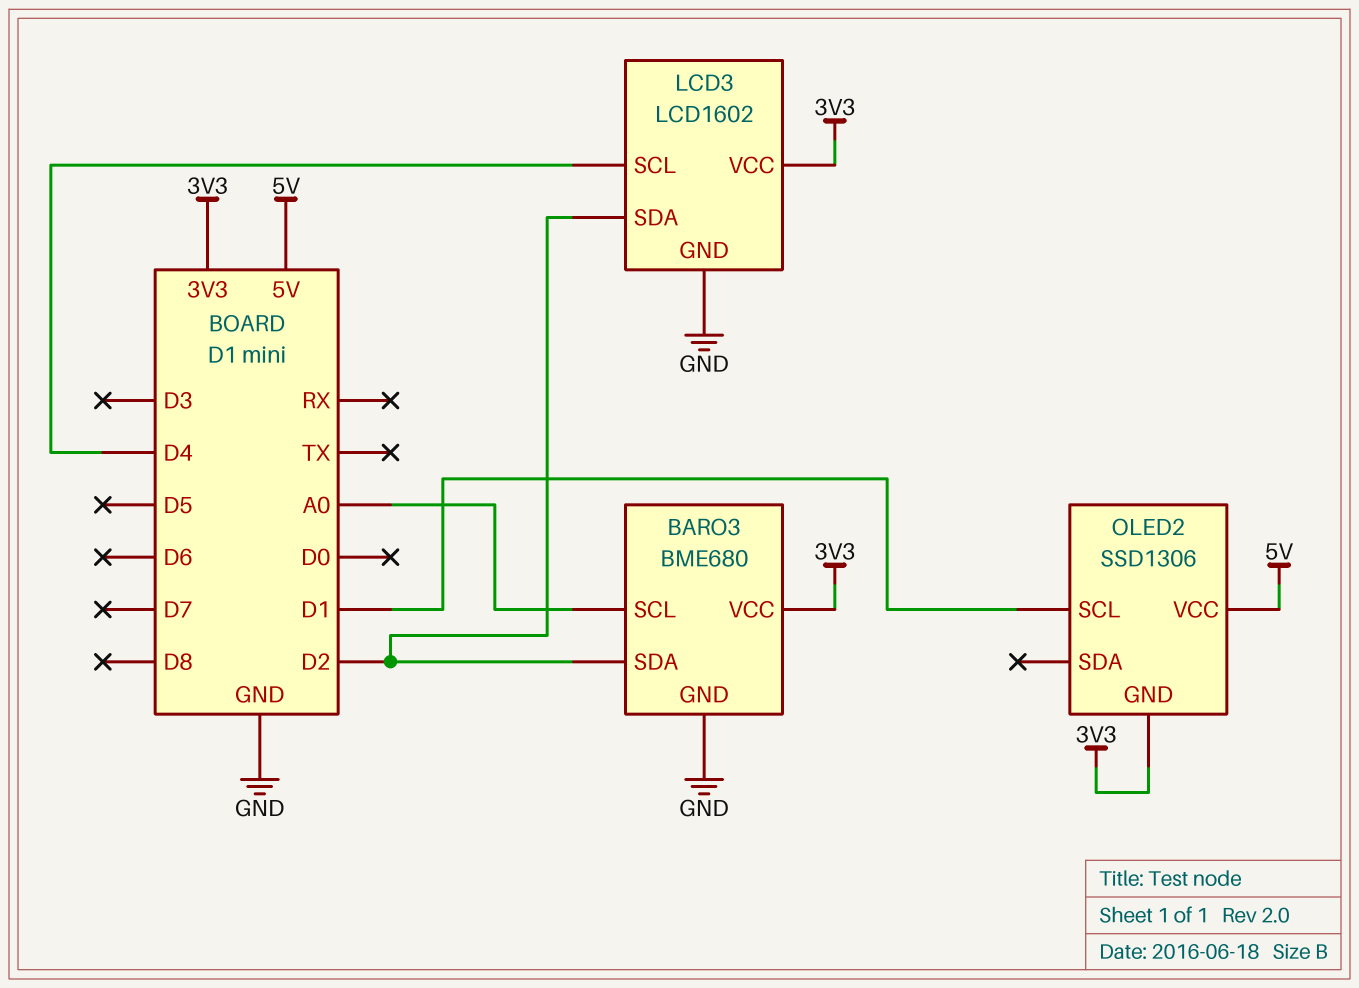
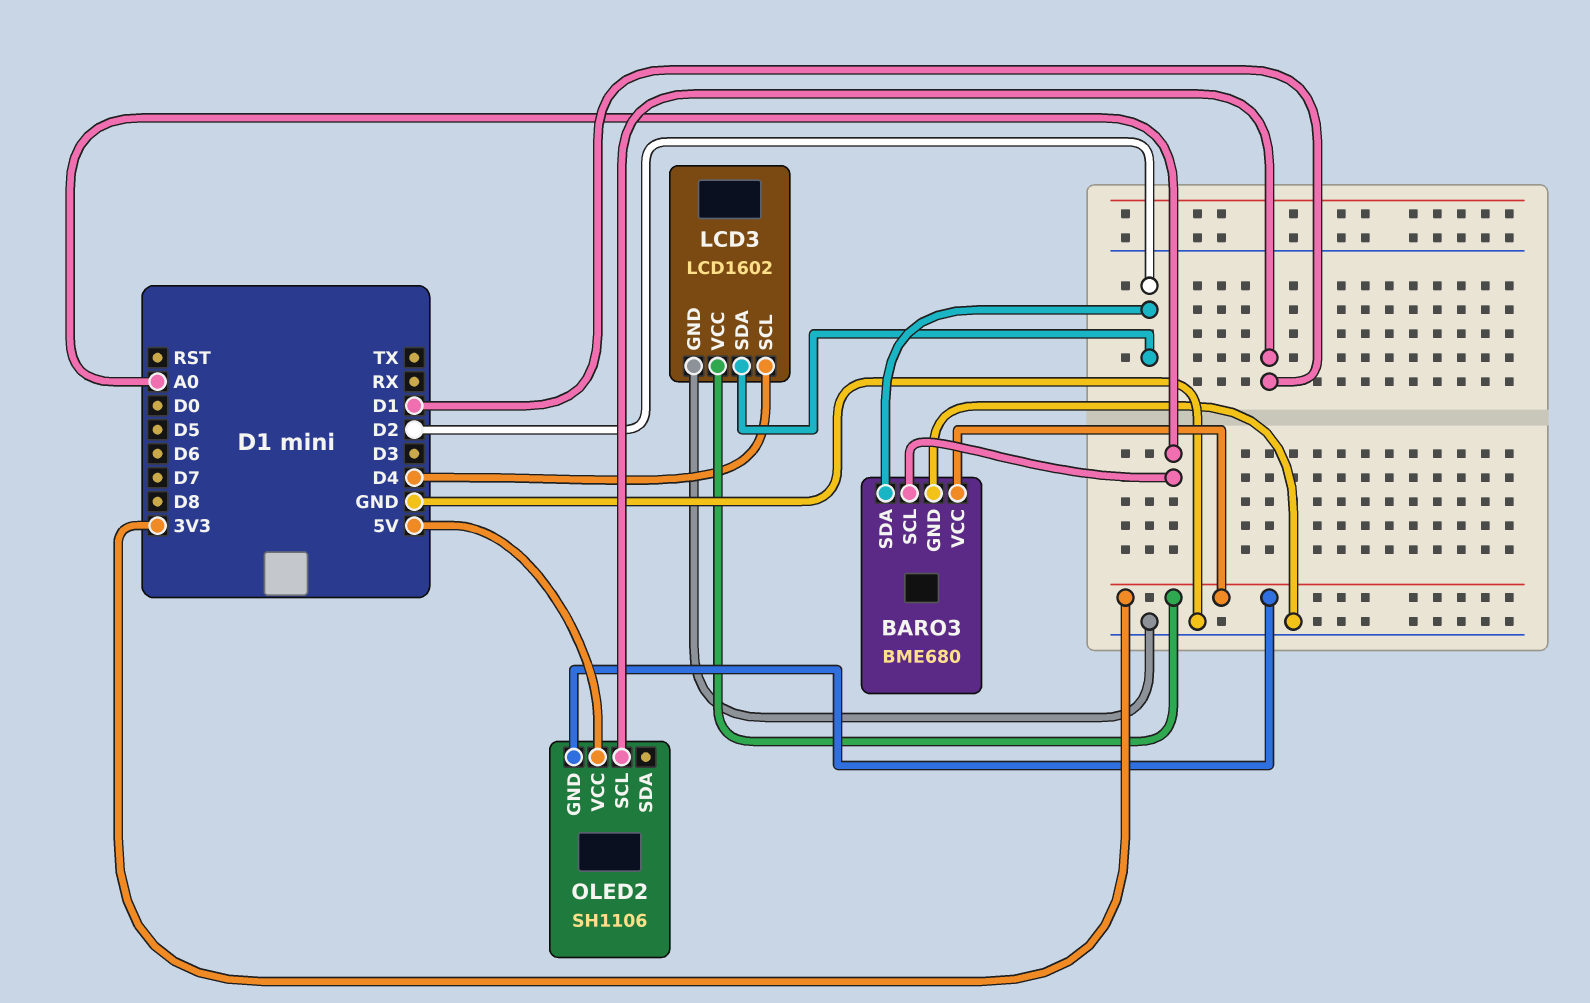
OLED2: SSD1306 -> SH1106

